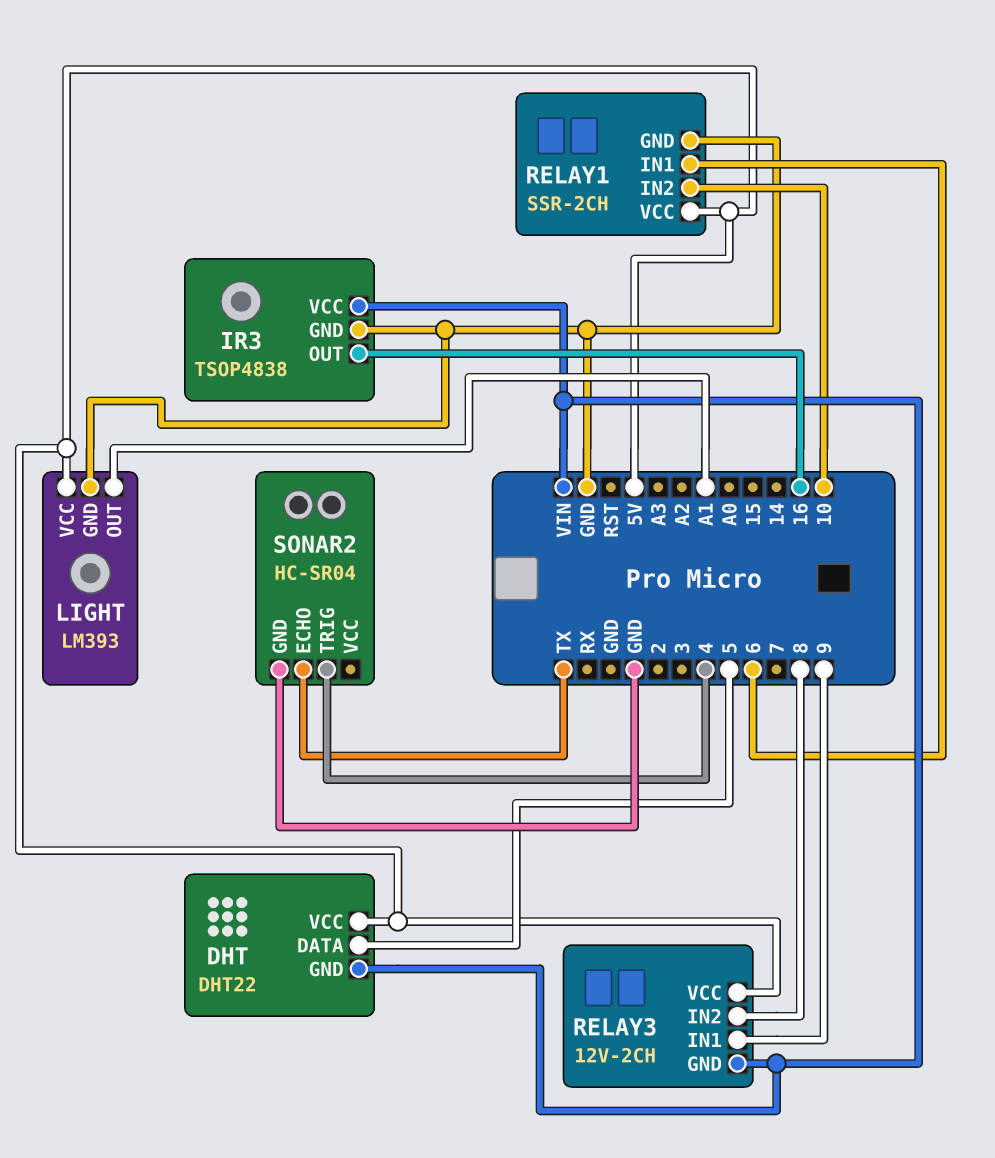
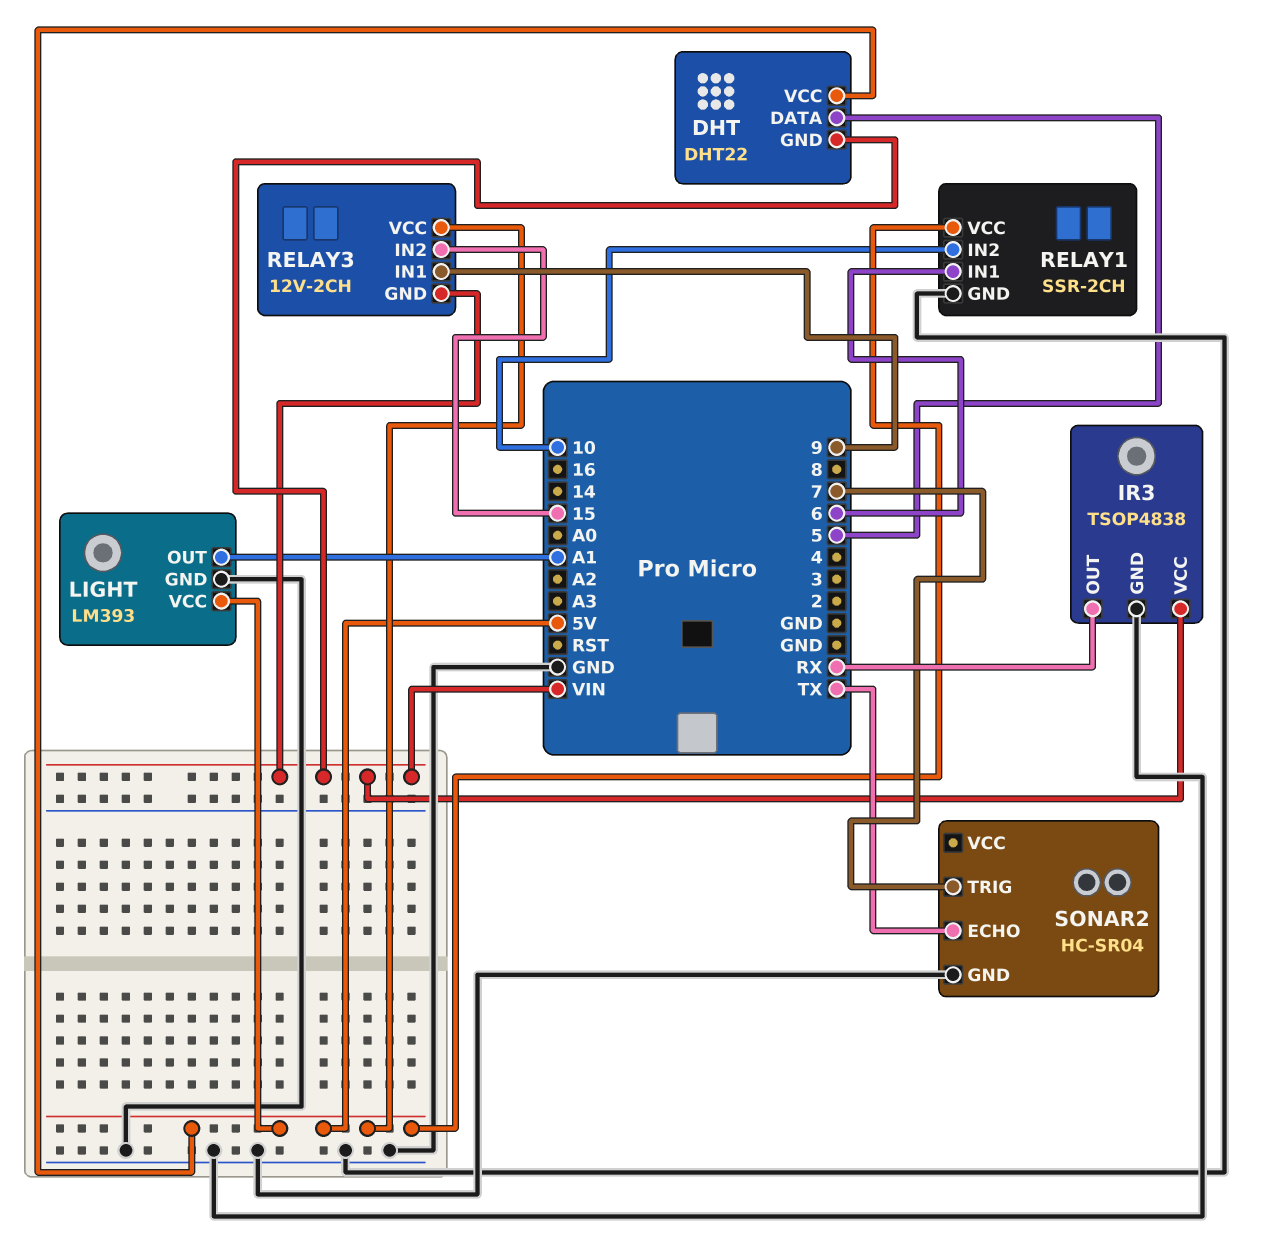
IR3 pin OUT: 16 -> RX
RELAY3 pin IN2: 8 -> 15
SONAR2 pin TRIG: 4 -> 7

